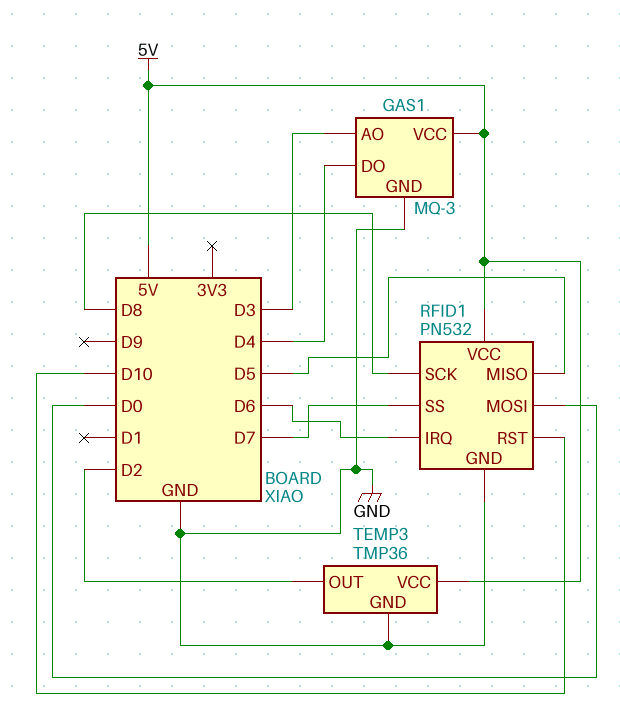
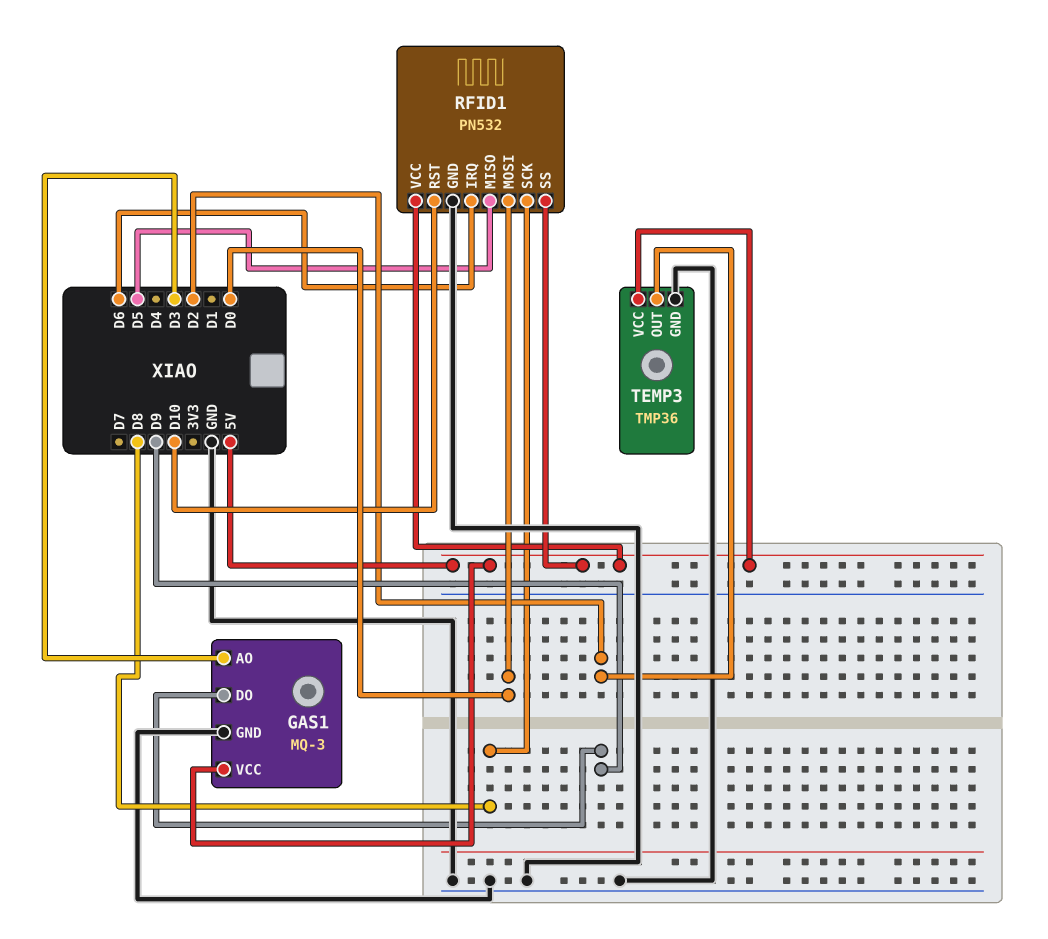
GAS1 pin DO: D4 -> D9
RFID1 pin SS: D7 -> 5V

